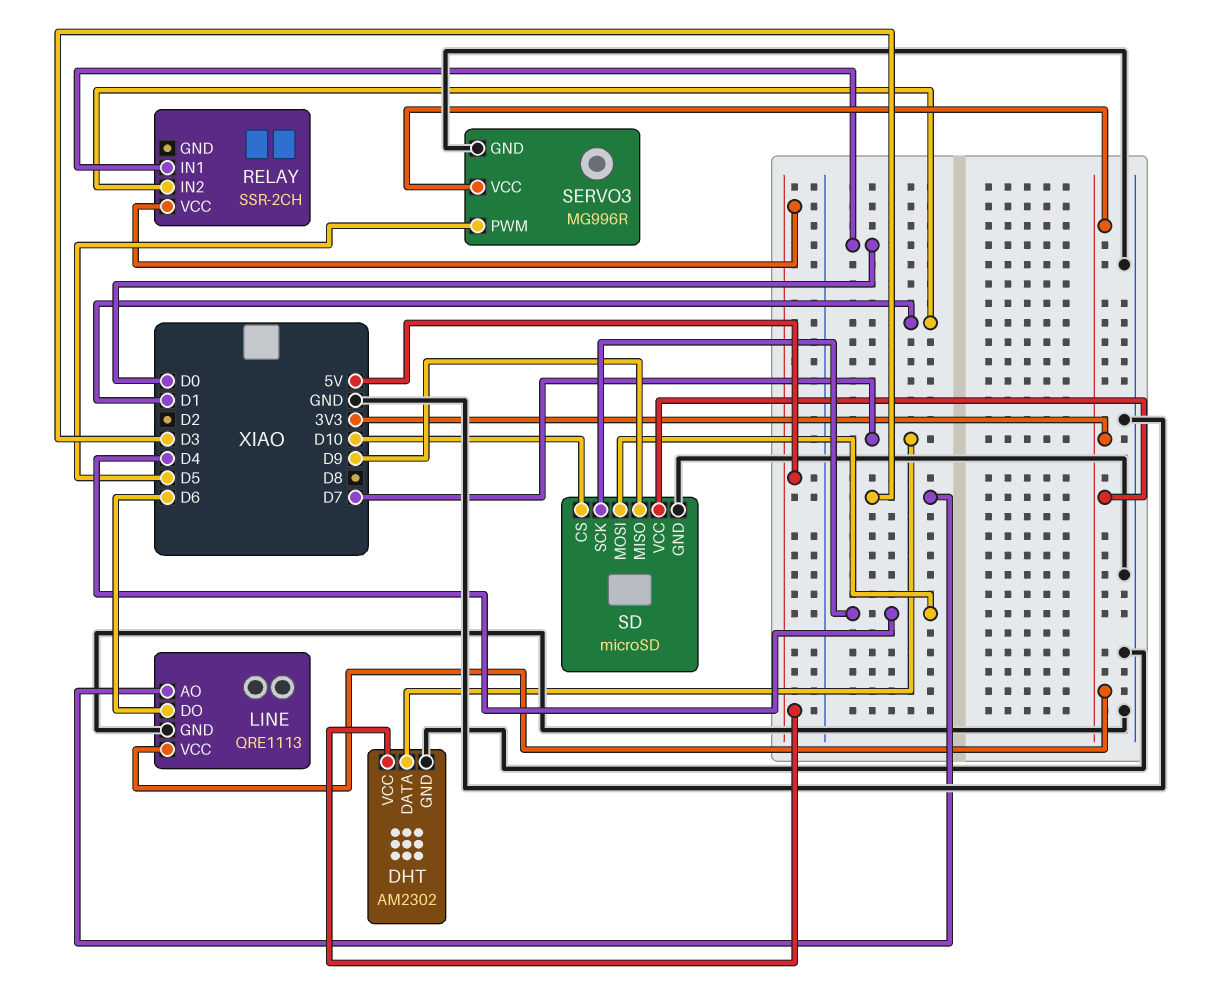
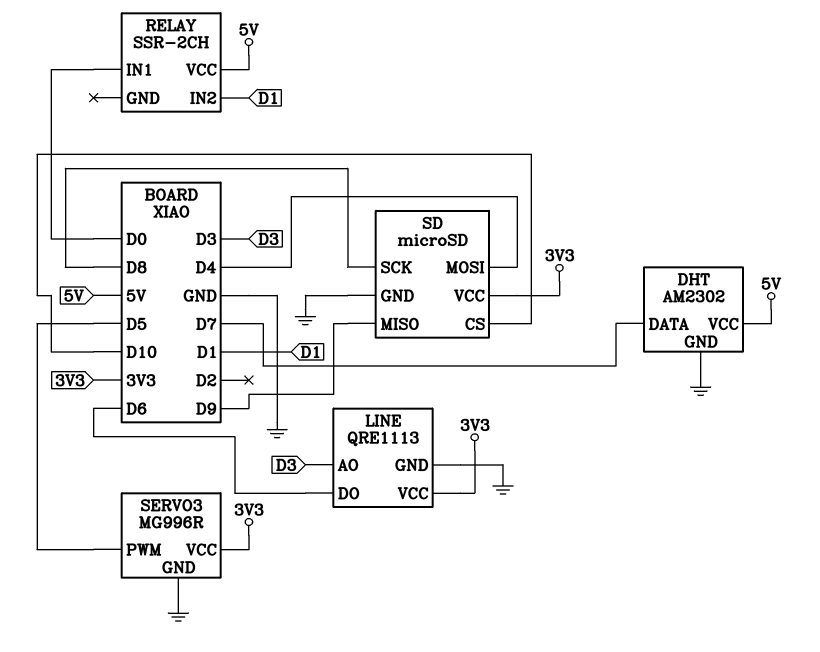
SD pin SCK: D4 -> D8

